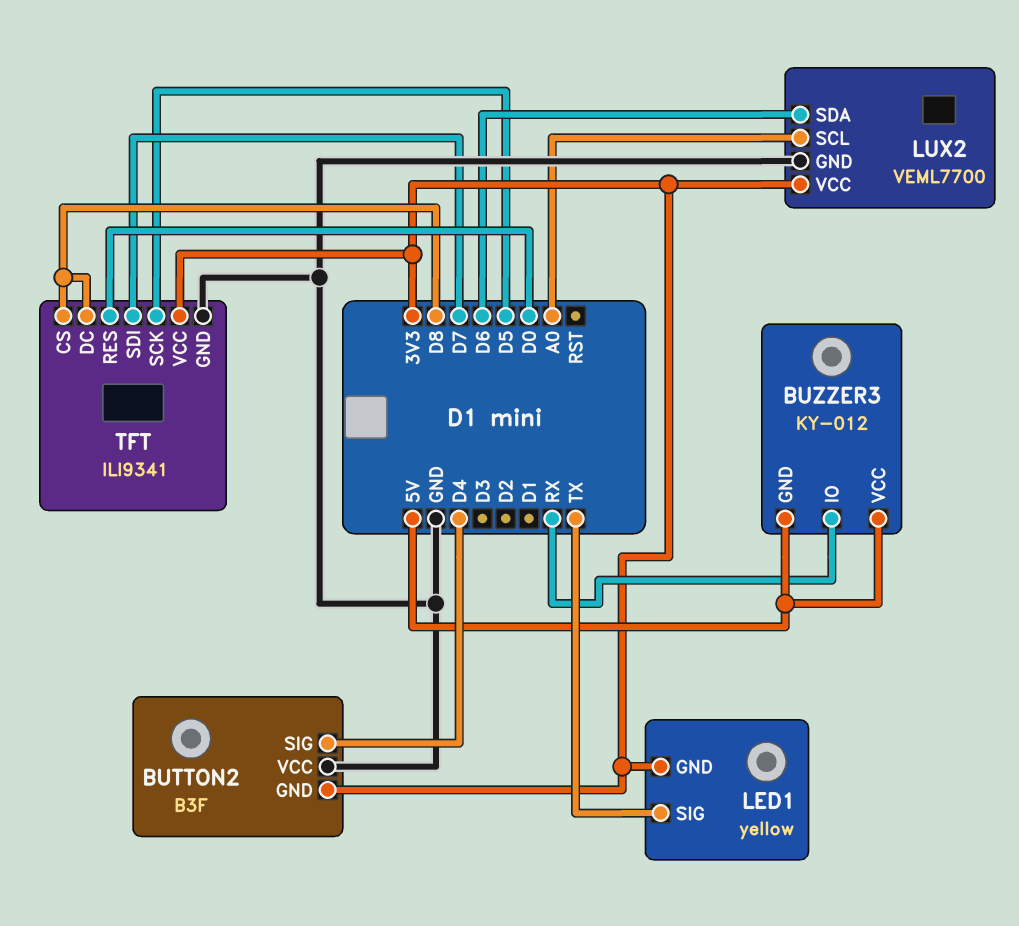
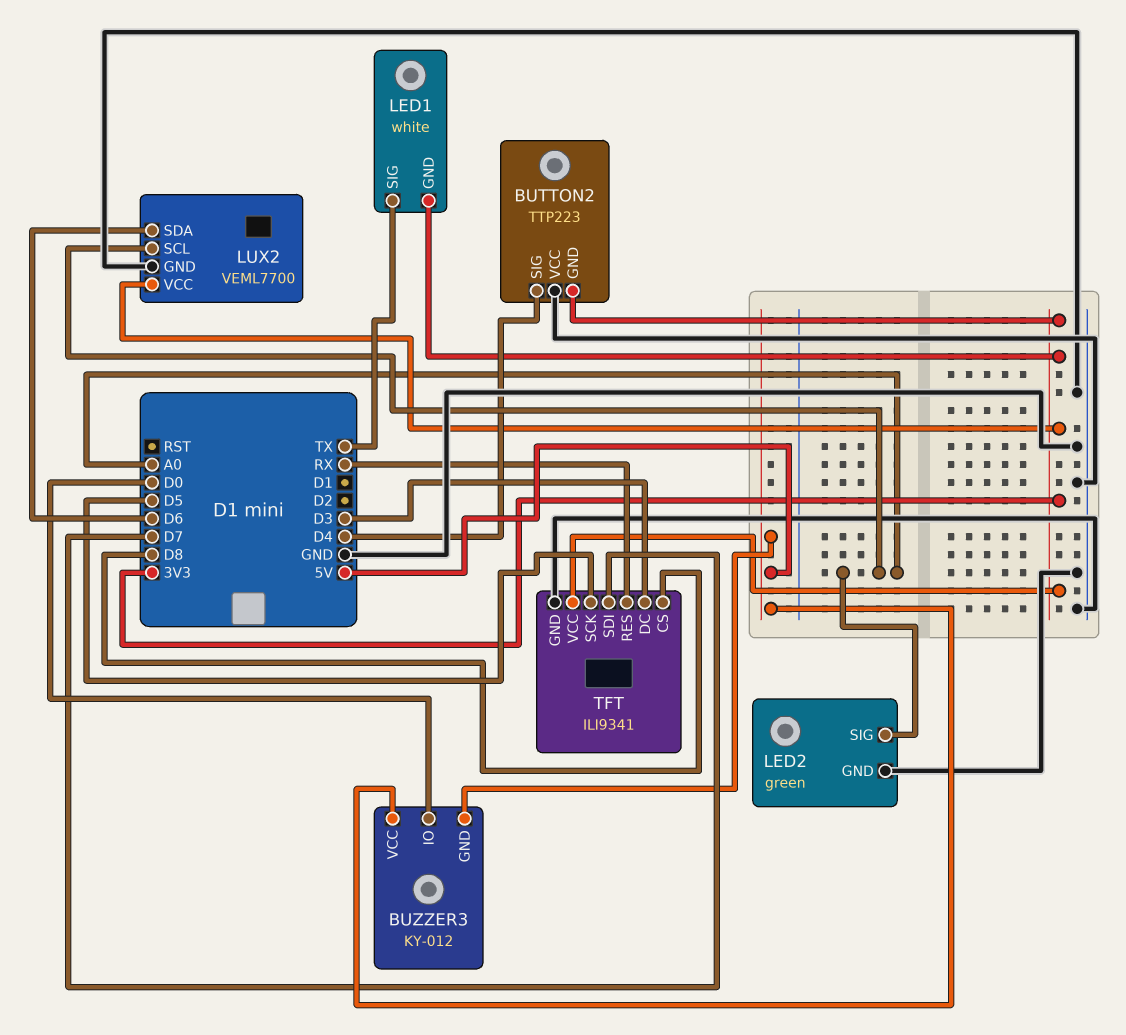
BUTTON2: B3F -> TTP223
BUZZER3 pin IO: RX -> D0
LED1: yellow -> white
LED2: none -> green
LED2 pin GND: none -> GND
LED2 pin SIG: none -> A0
TFT pin DC: D8 -> D3
TFT pin RES: D0 -> RX

